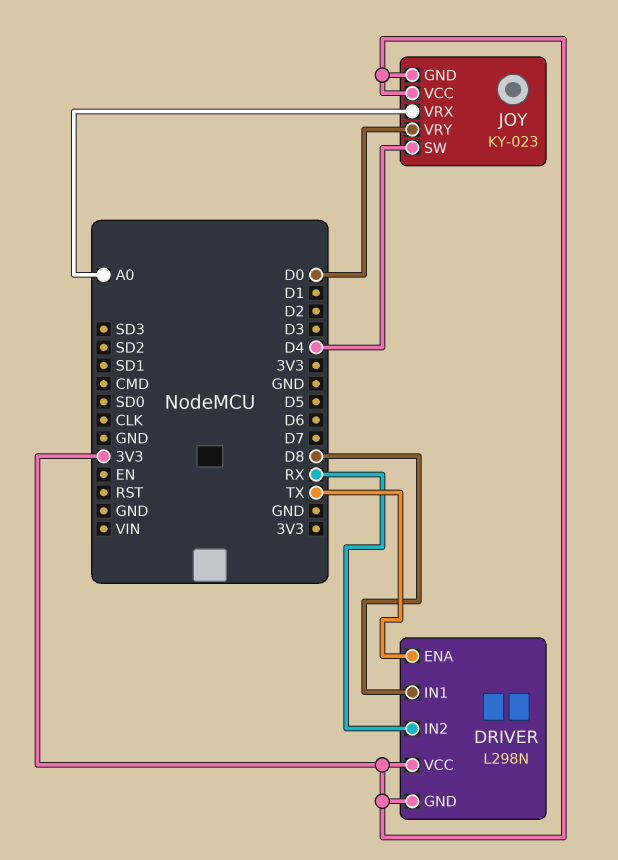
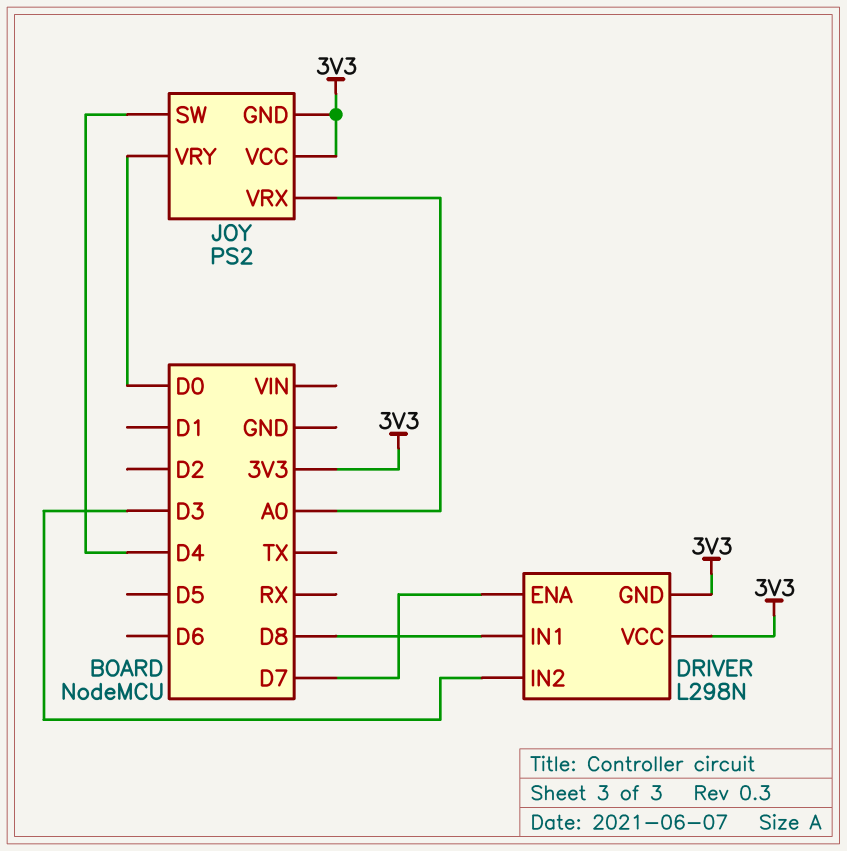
DRIVER pin ENA: TX -> D7
DRIVER pin IN2: RX -> D3
JOY: KY-023 -> PS2

